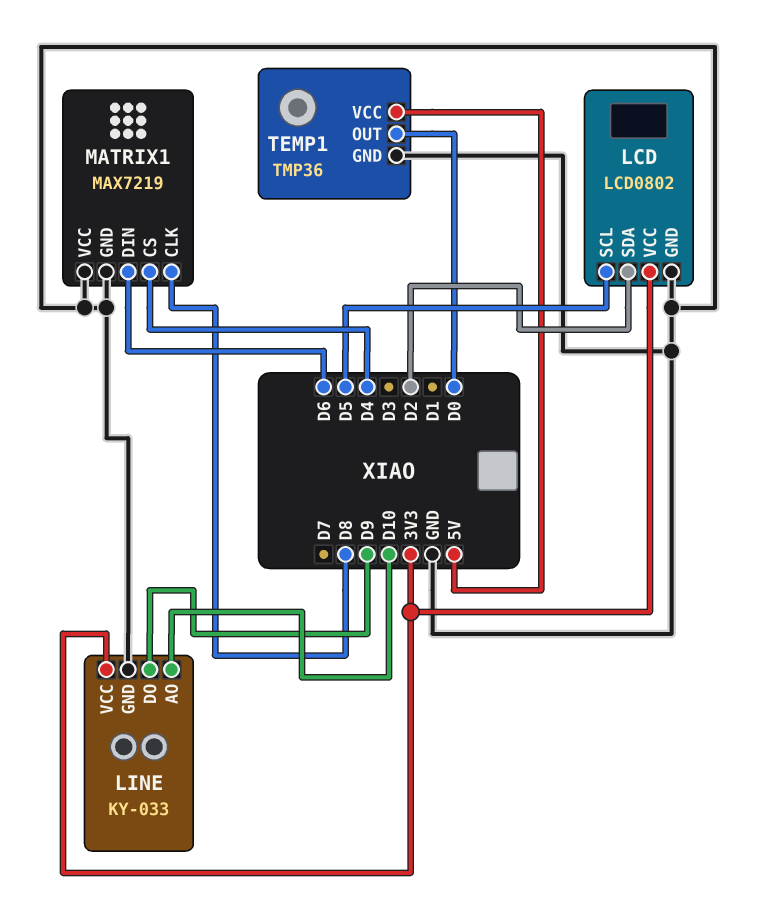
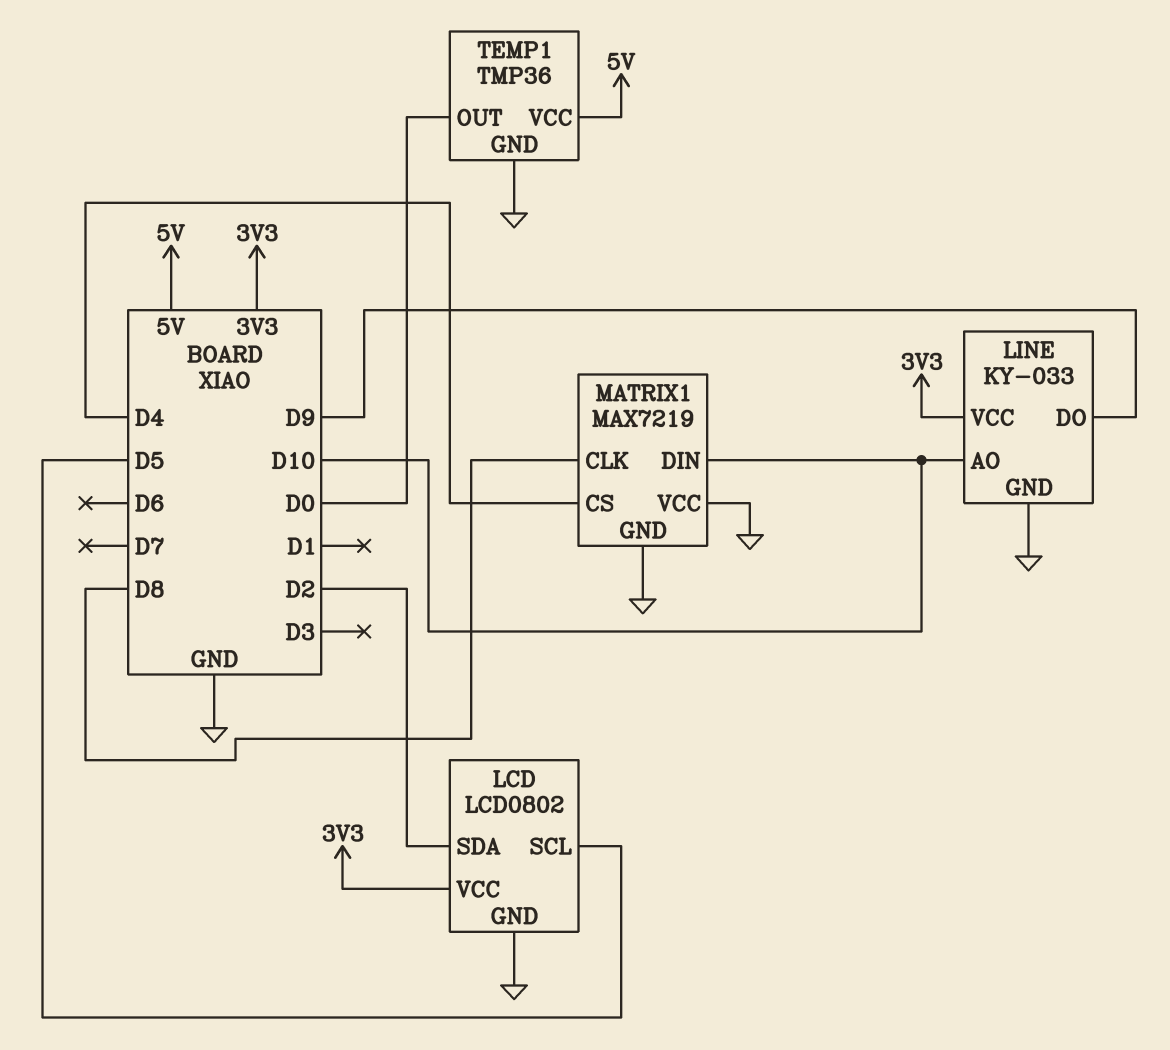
MATRIX1 pin DIN: D6 -> D10

